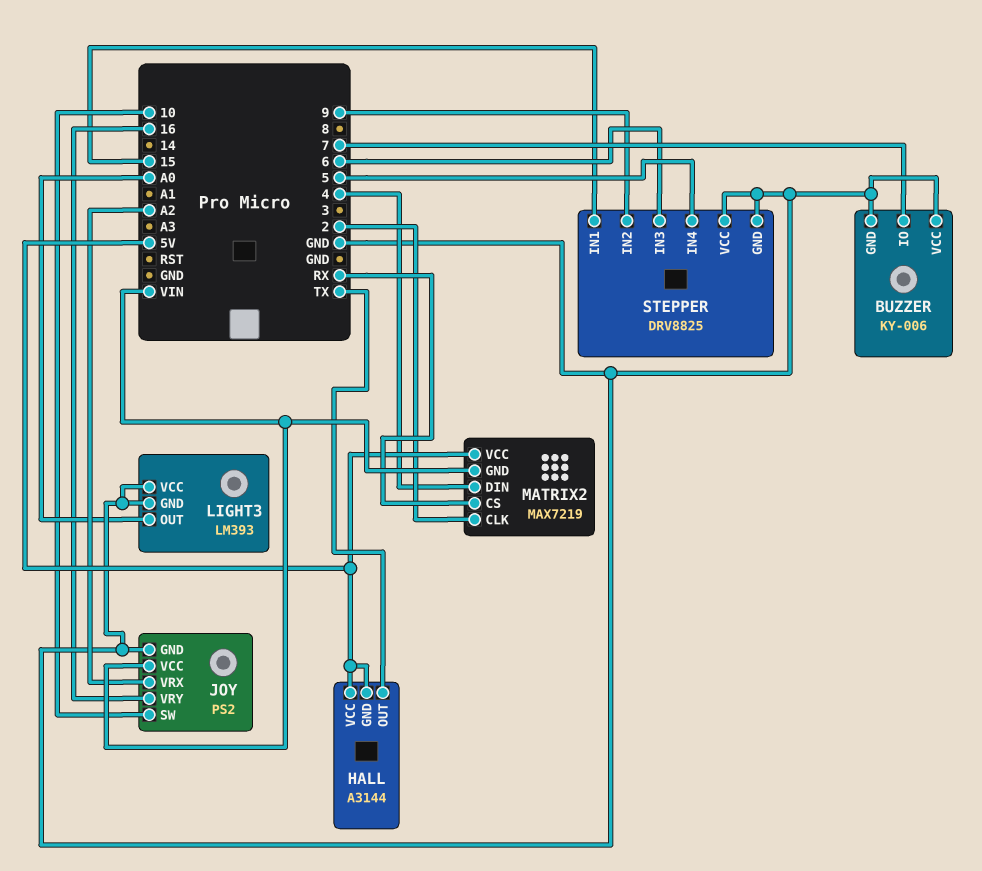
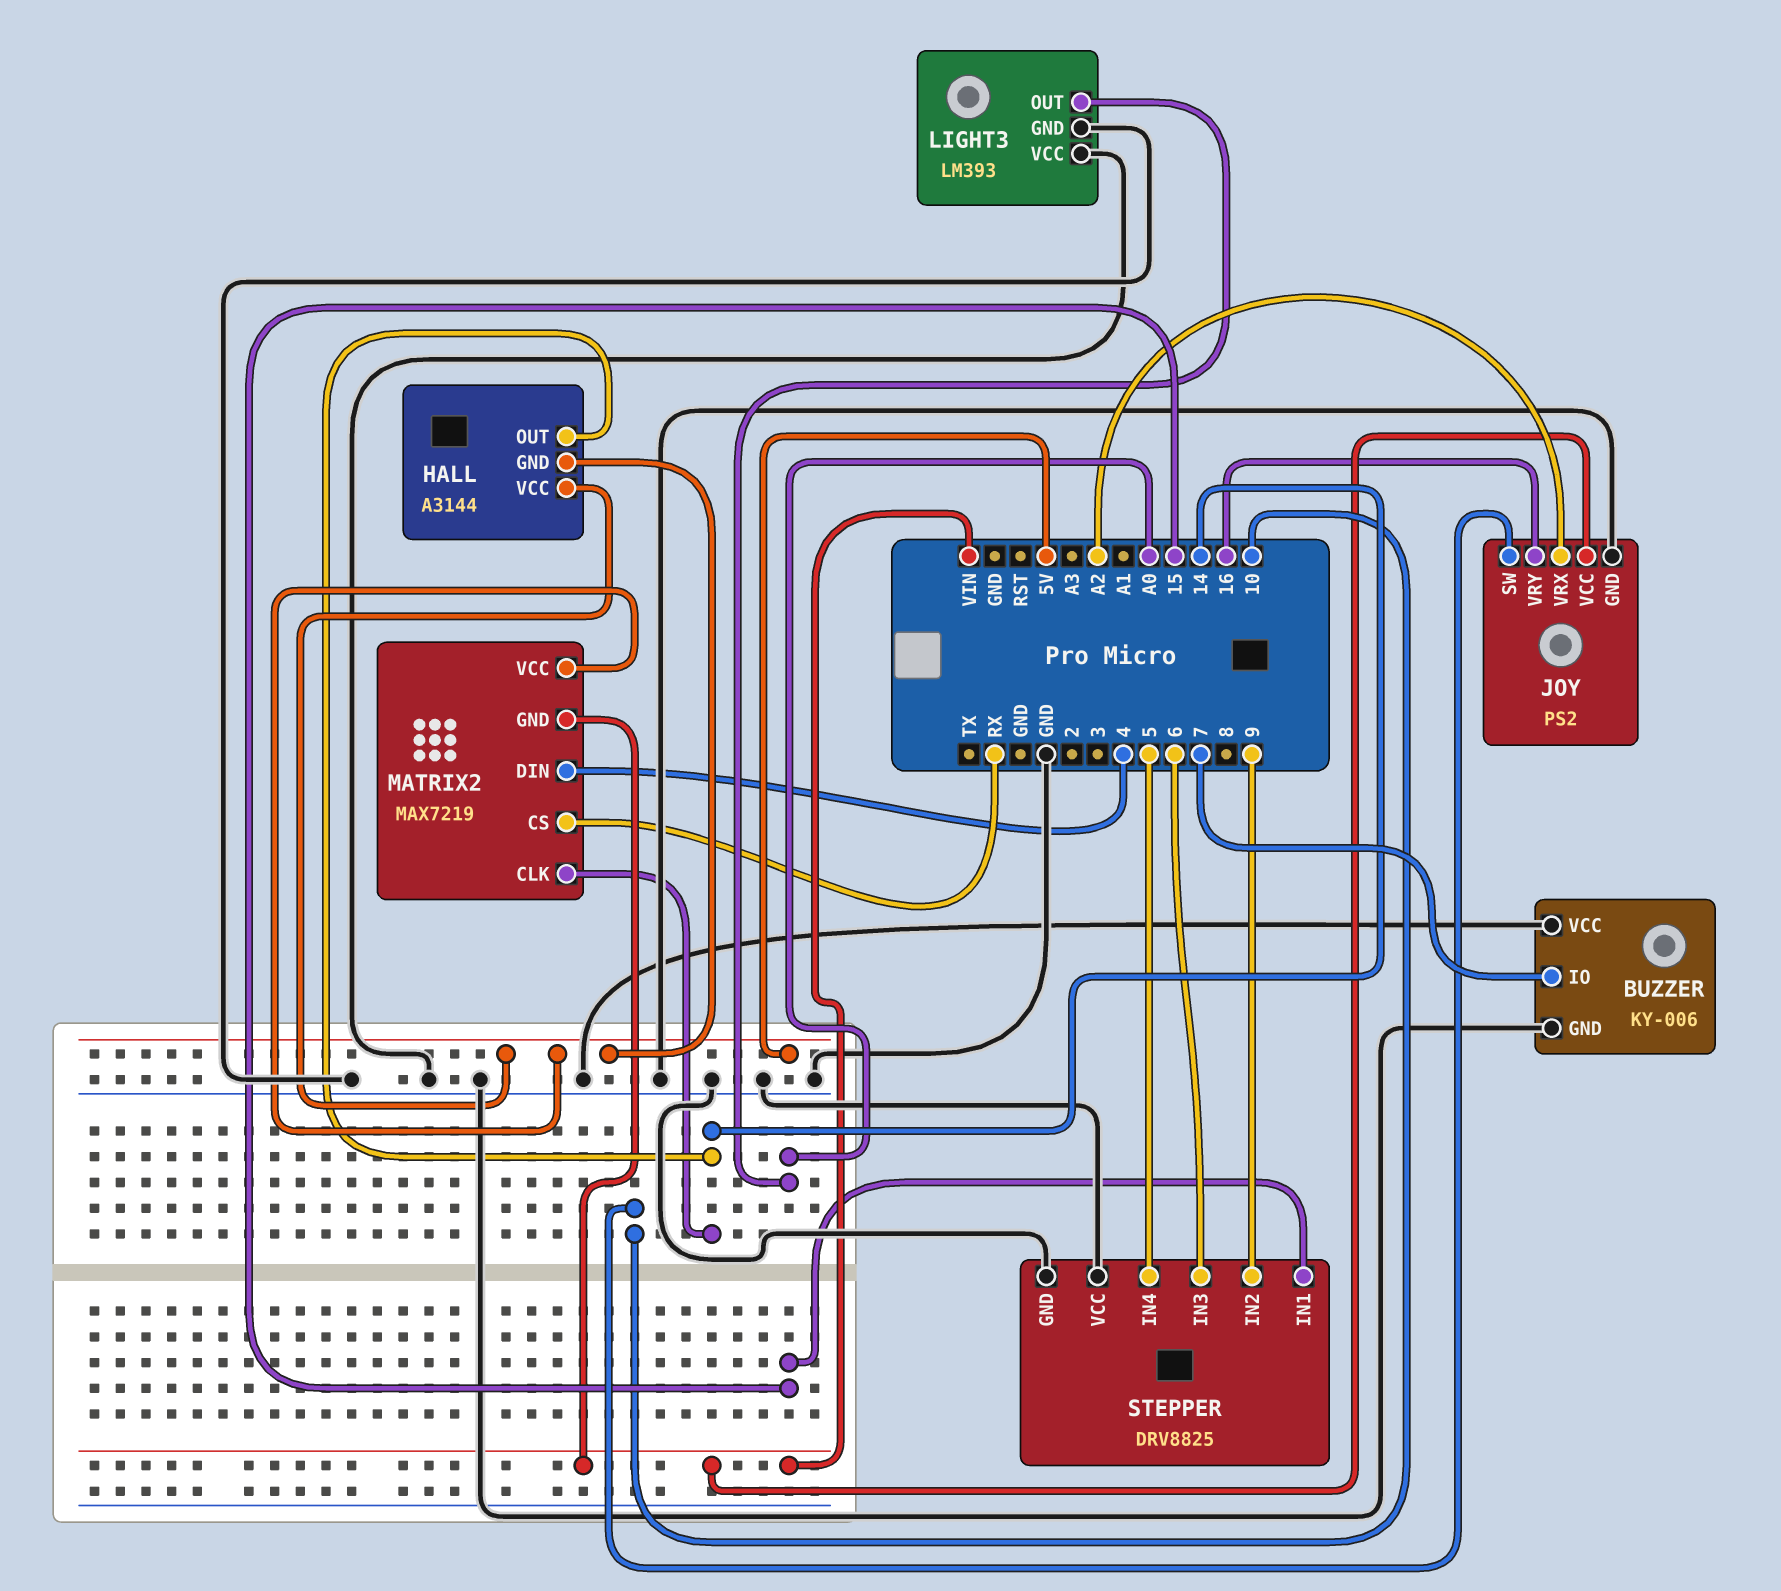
HALL pin OUT: TX -> 14
MATRIX2 pin CLK: 2 -> 14

